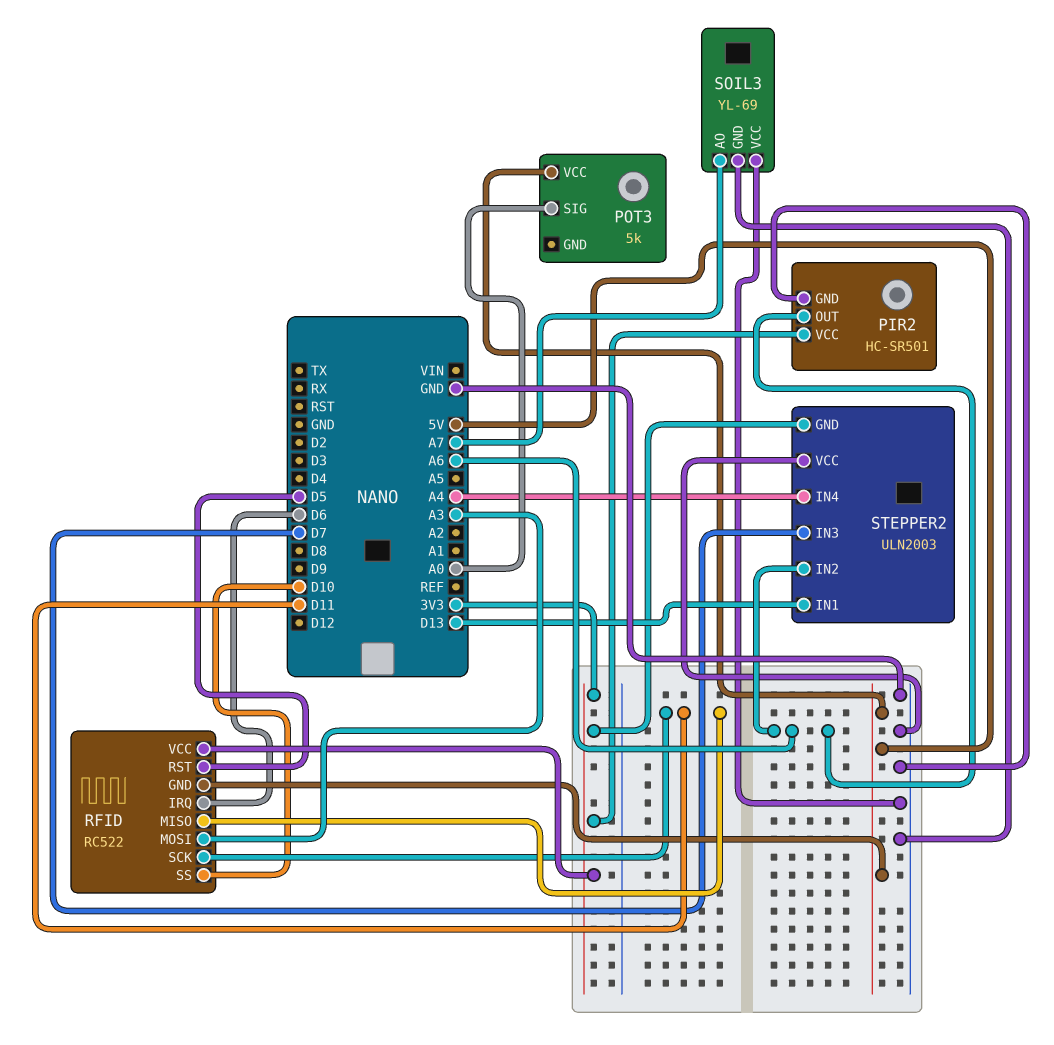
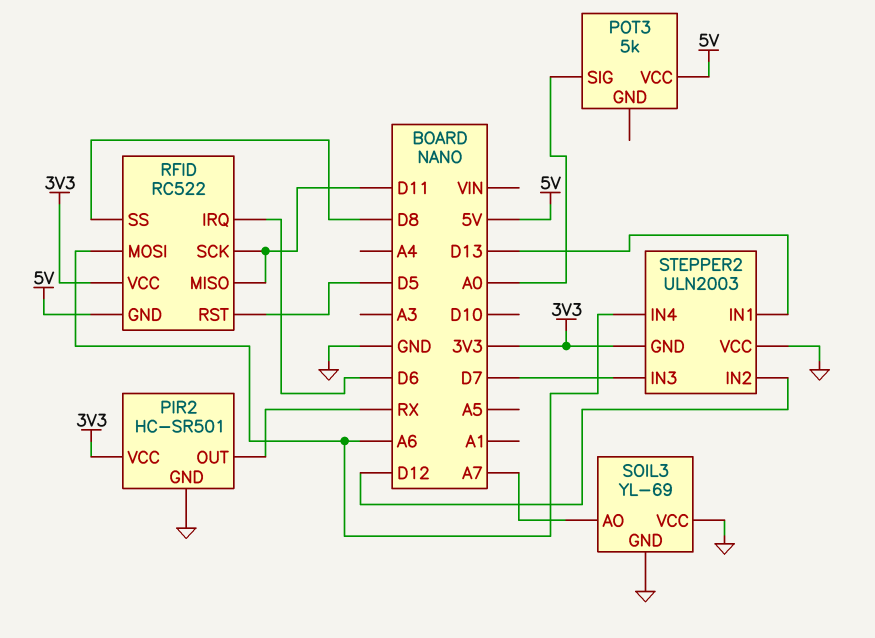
PIR2 pin OUT: A6 -> RX
RFID pin MOSI: A3 -> A6
RFID pin SS: D10 -> D8
STEPPER2 pin IN2: A6 -> D12
STEPPER2 pin IN4: A4 -> A6

